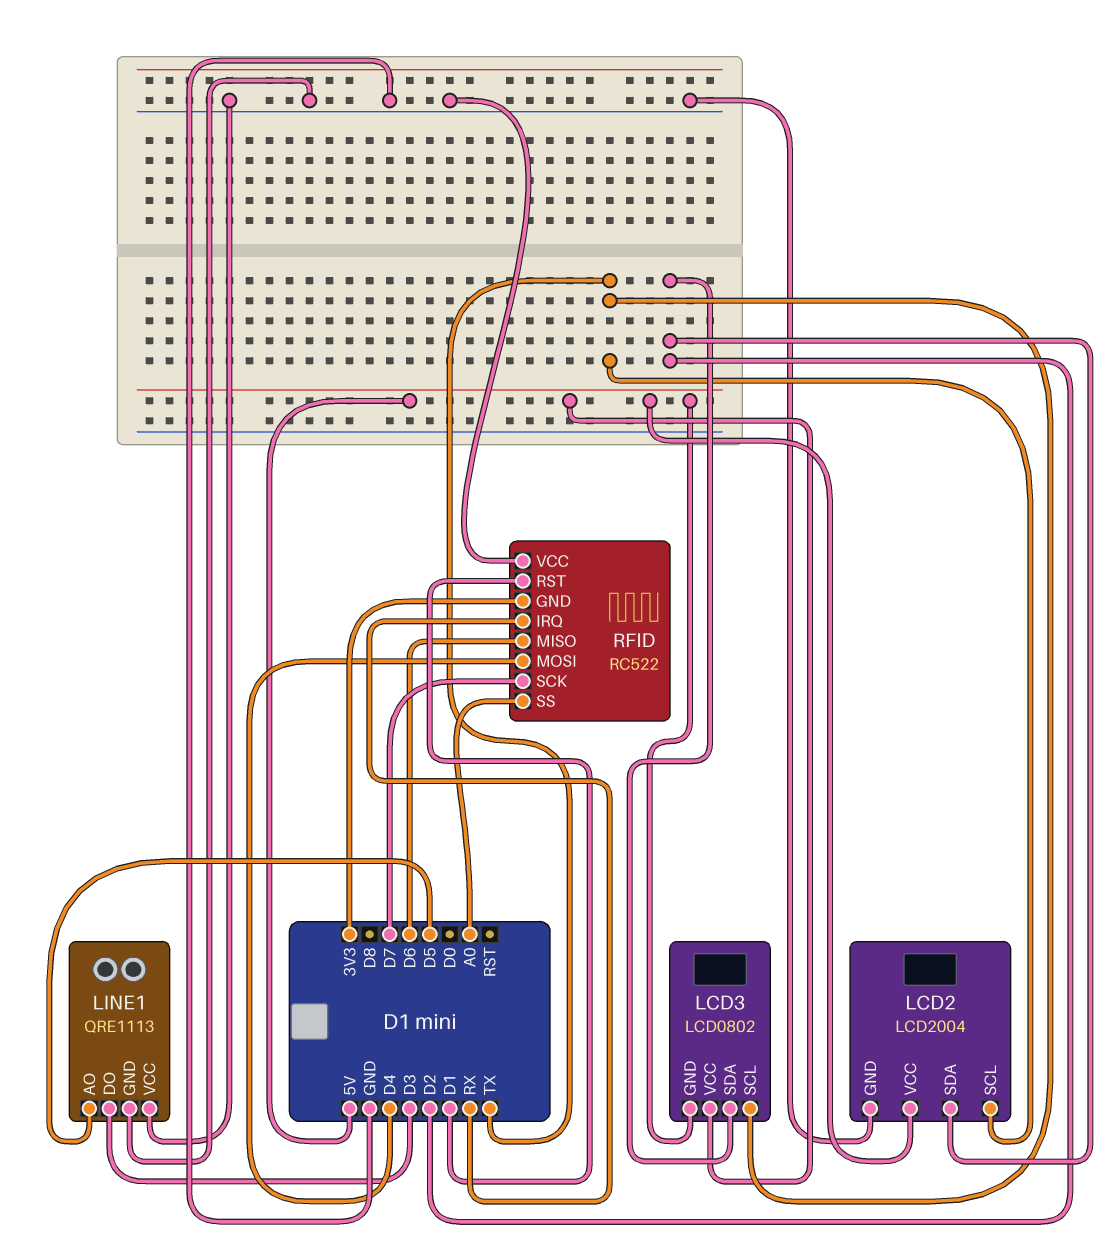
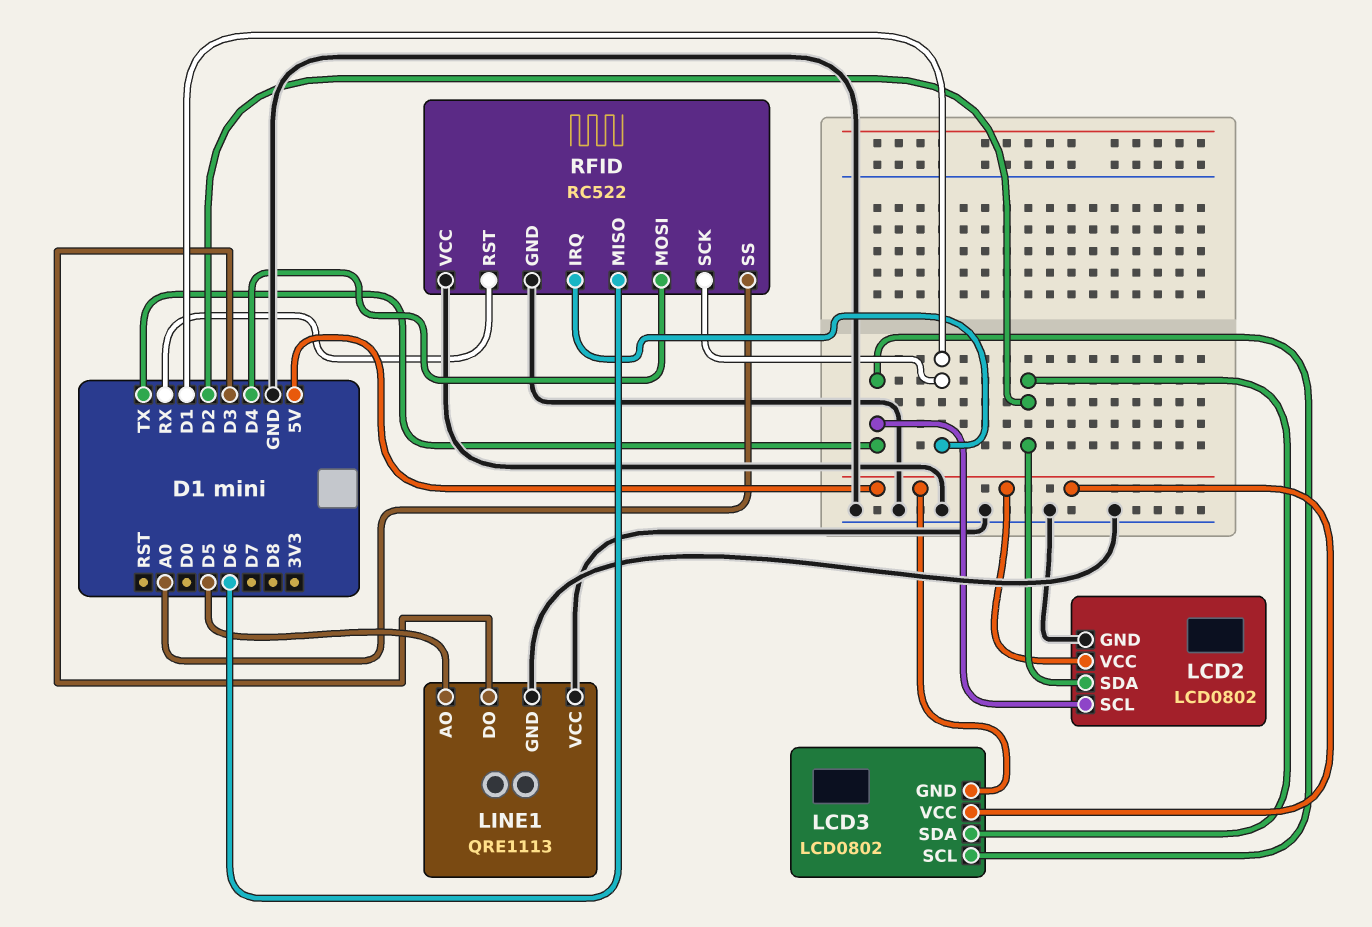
LCD2: LCD2004 -> LCD0802
RFID pin GND: 3V3 -> GND
RFID pin IRQ: RX -> D1
RFID pin RST: D1 -> RX
RFID pin SCK: D7 -> D1

